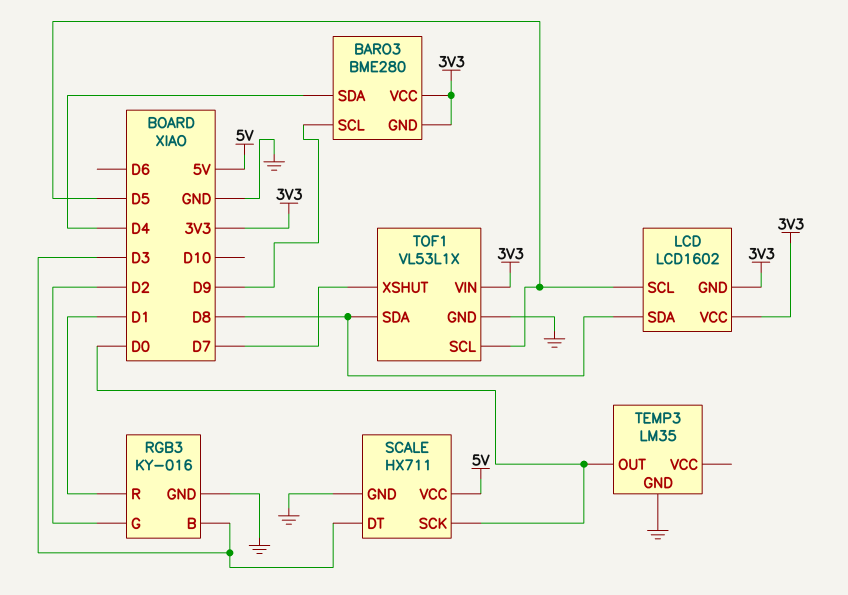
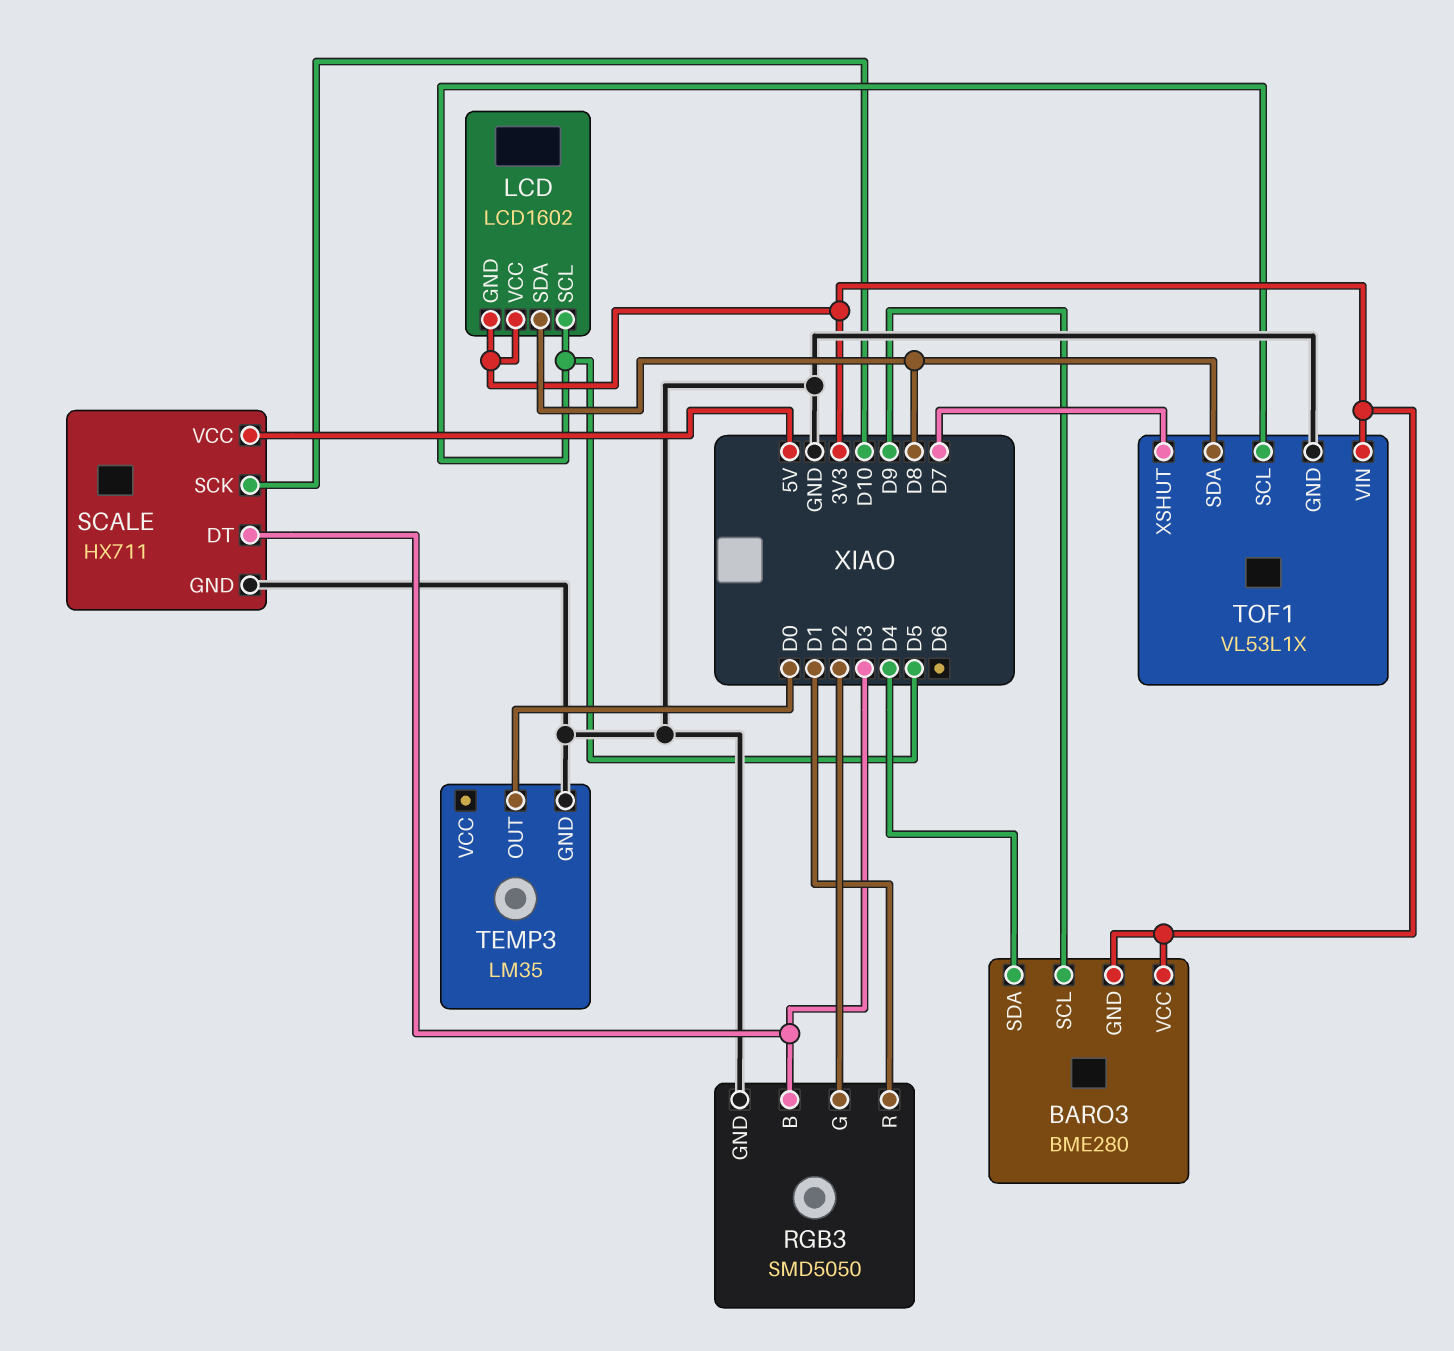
RGB3: KY-016 -> SMD5050
SCALE pin SCK: D0 -> D10

